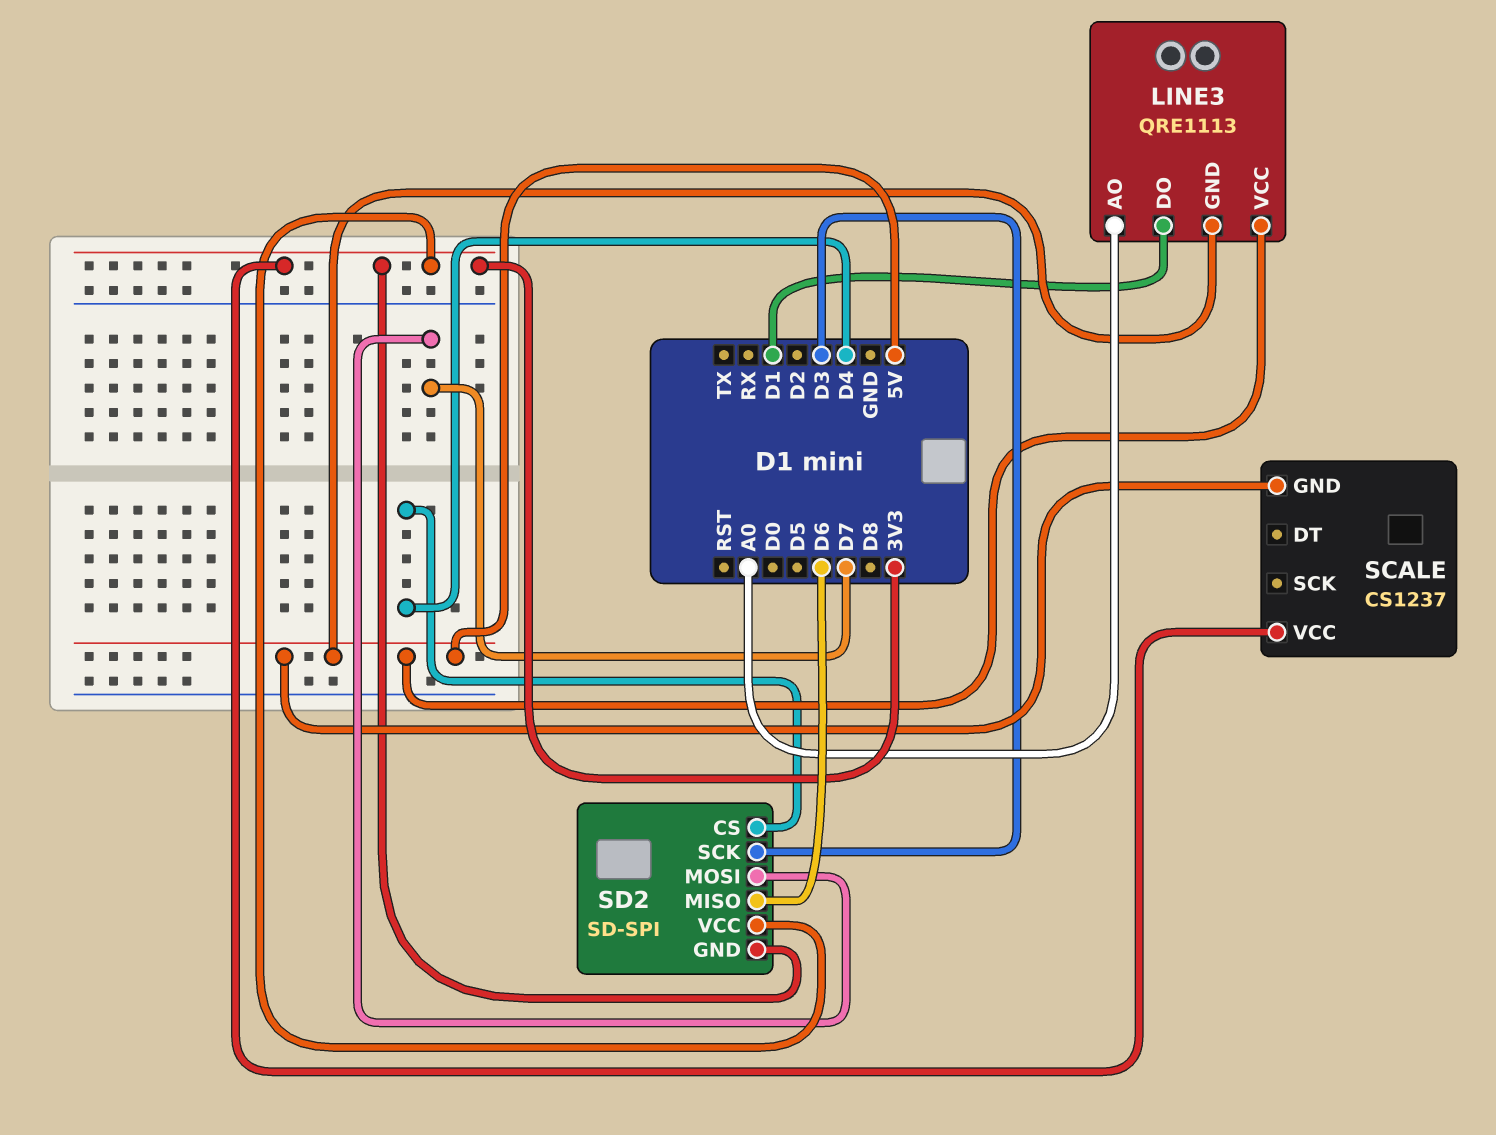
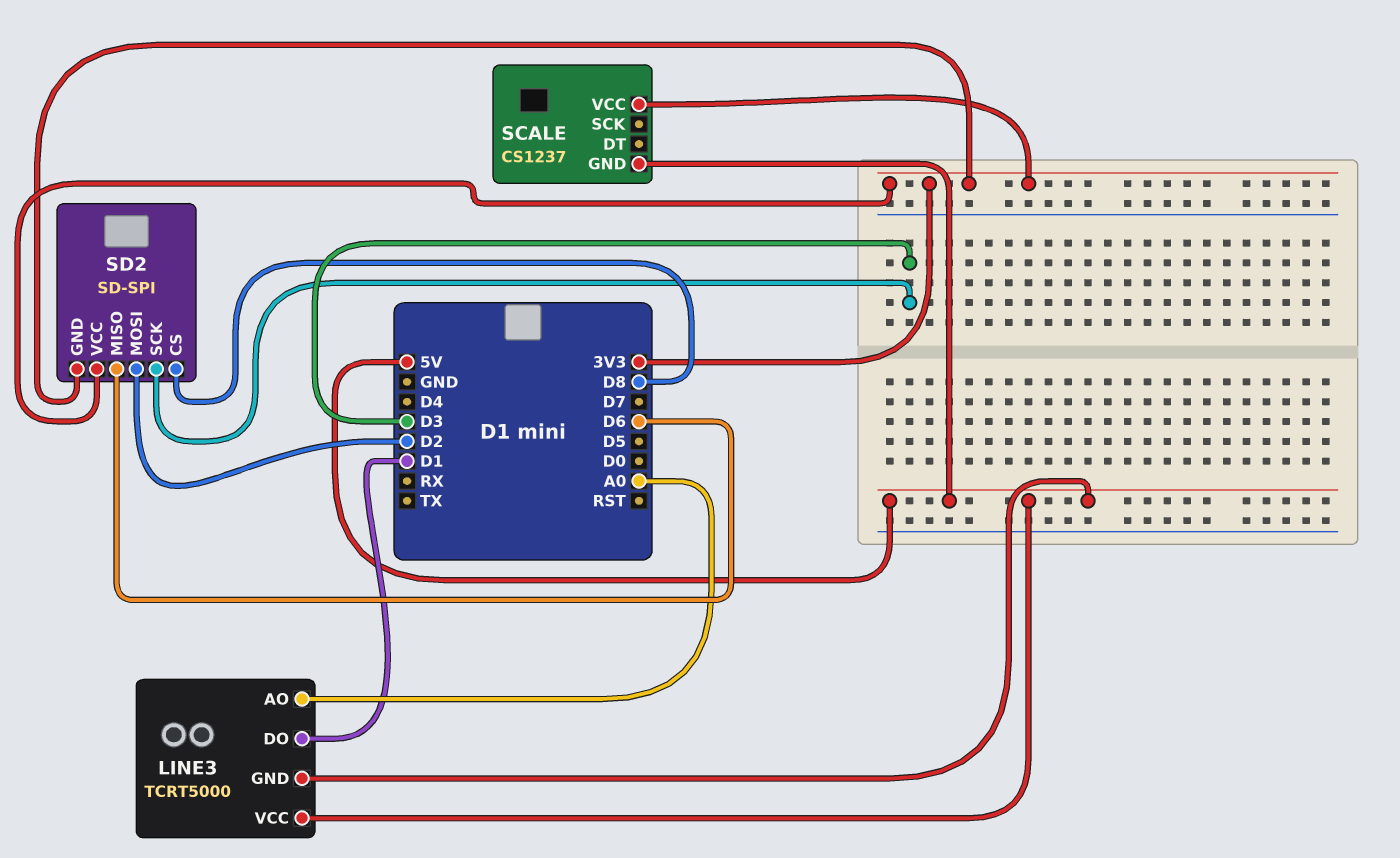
LINE3: QRE1113 -> TCRT5000
SD2 pin CS: D4 -> D8
SD2 pin MOSI: D7 -> D2

